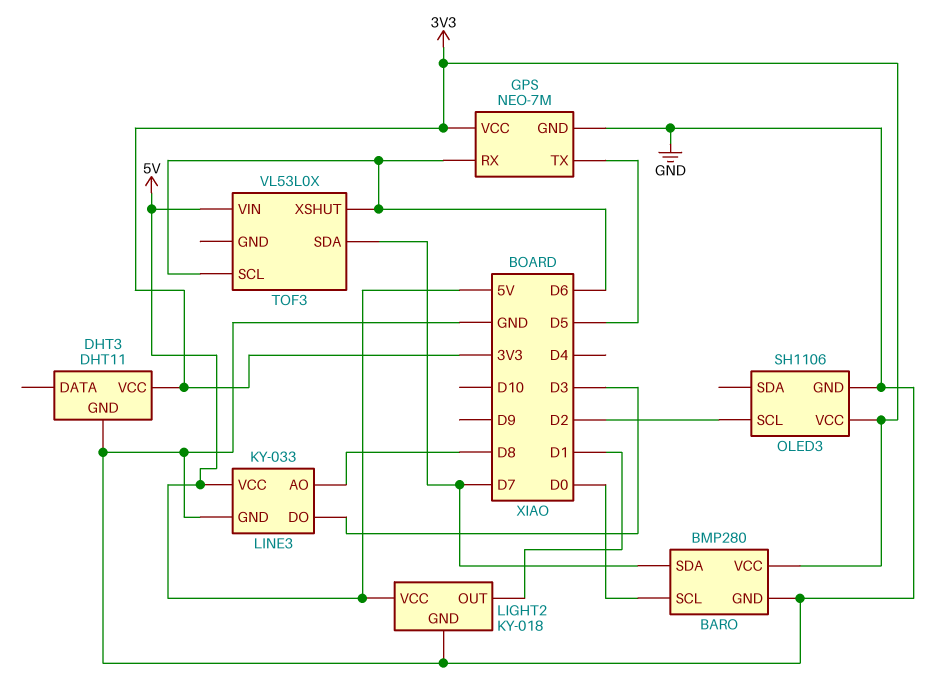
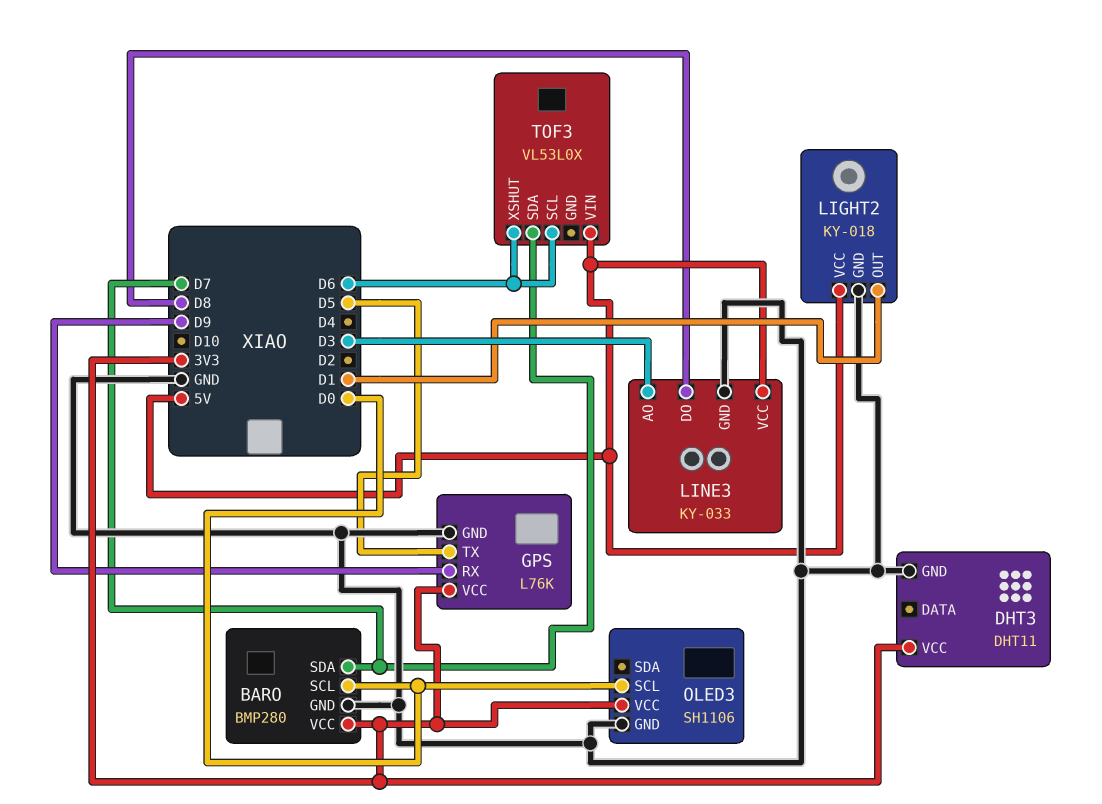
GPS: NEO-7M -> L76K
GPS pin RX: D6 -> D9
LINE3 pin AO: D8 -> D3
LINE3 pin DO: D3 -> D8
OLED3 pin SCL: D2 -> D0

